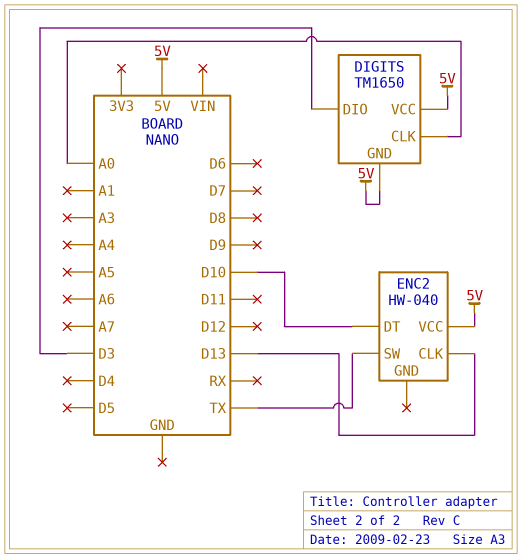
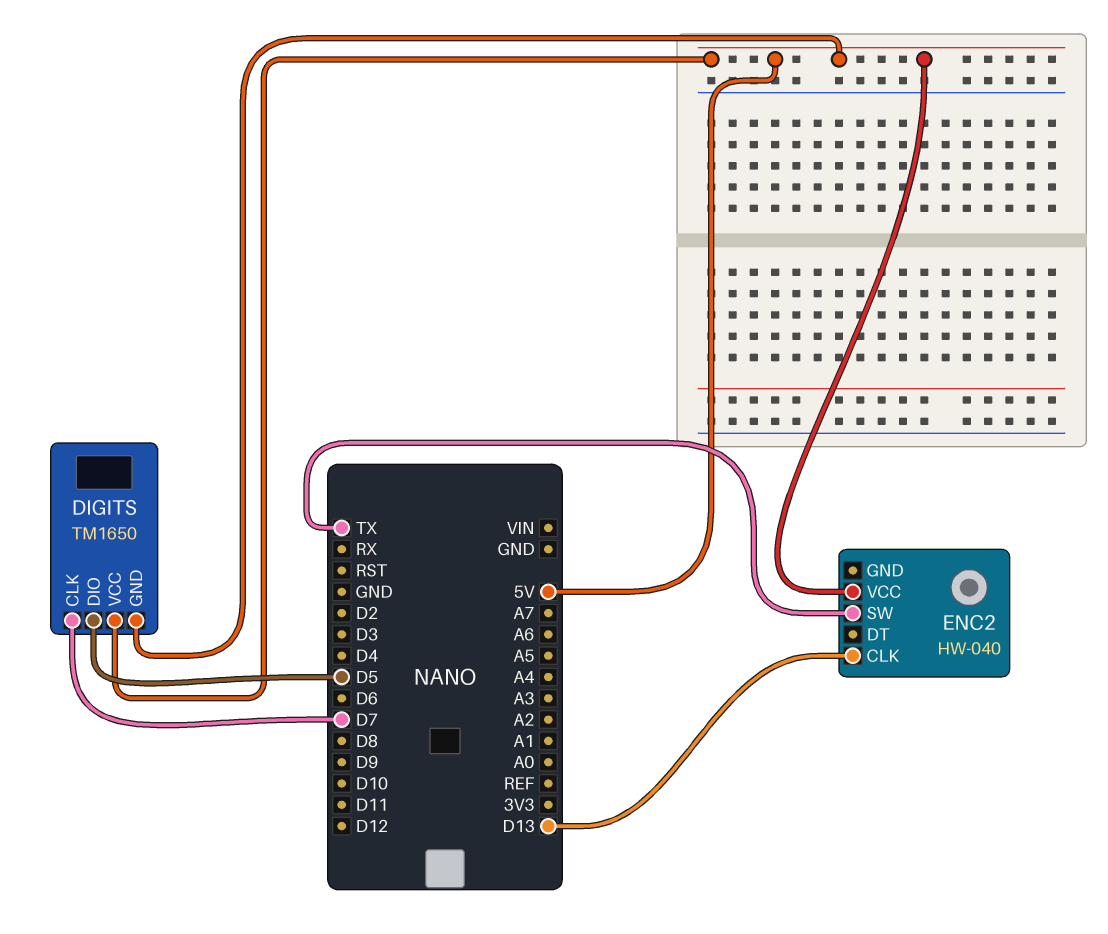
DIGITS pin CLK: A0 -> D7
DIGITS pin DIO: D3 -> D5
ENC2 pin DT: D10 -> none

